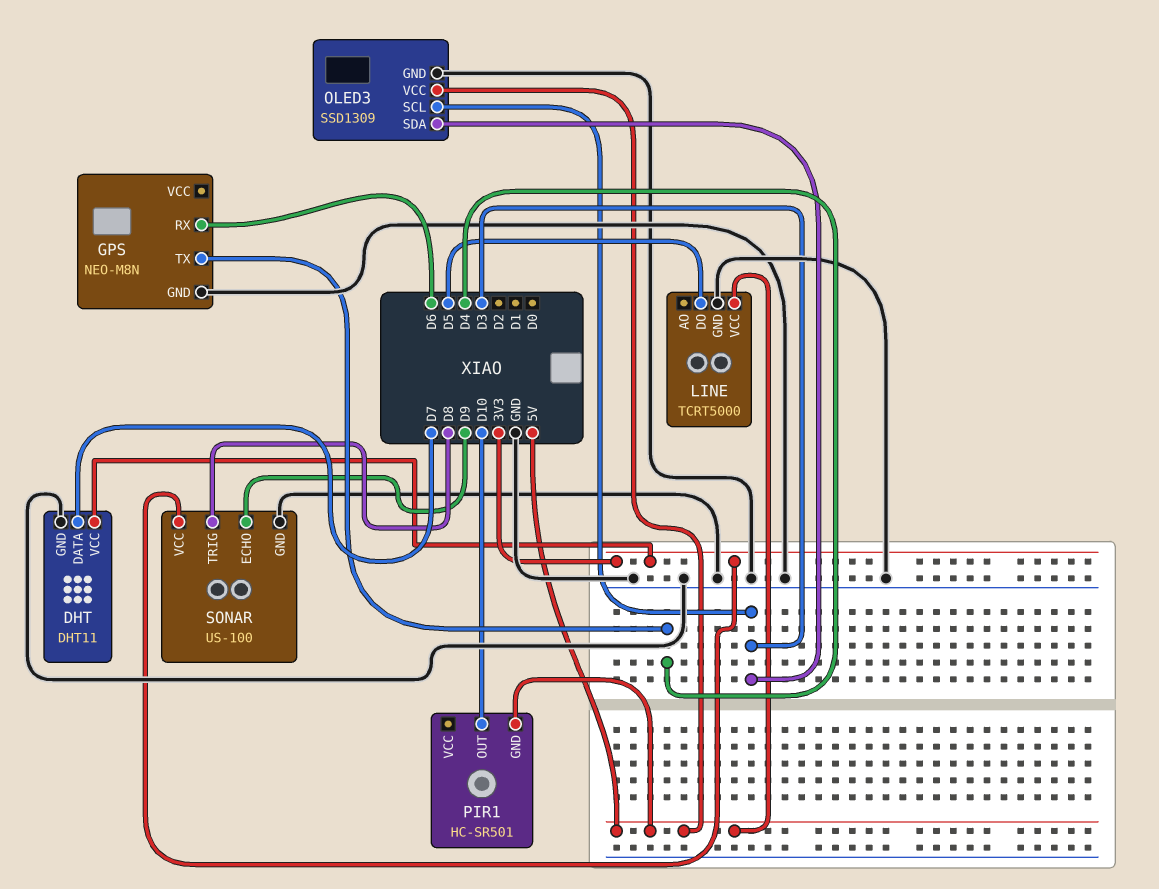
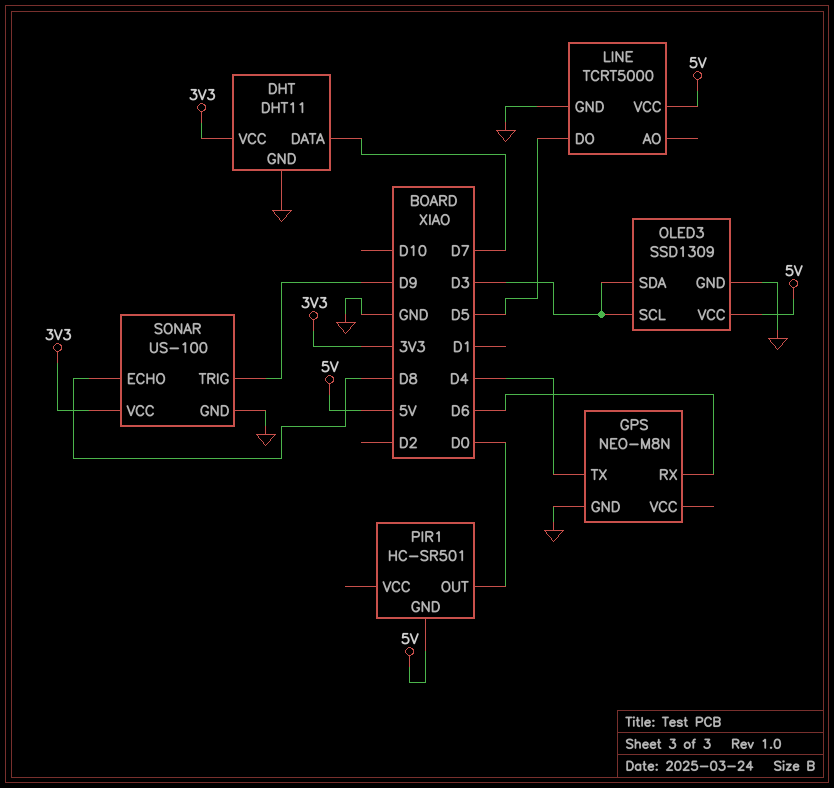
PIR1 pin OUT: D10 -> D0
SONAR pin ECHO: D9 -> D8
SONAR pin TRIG: D8 -> D9

